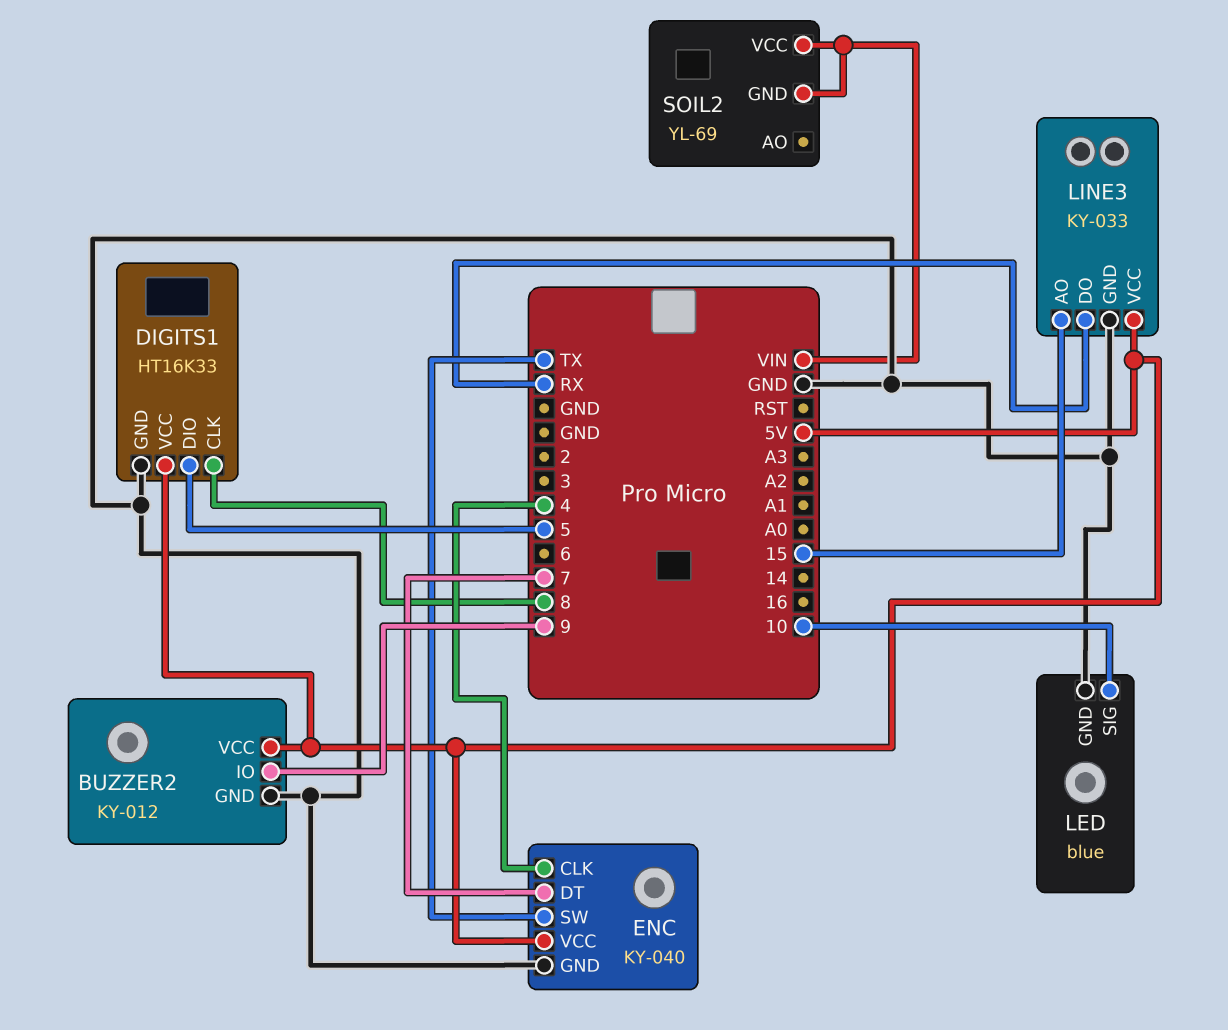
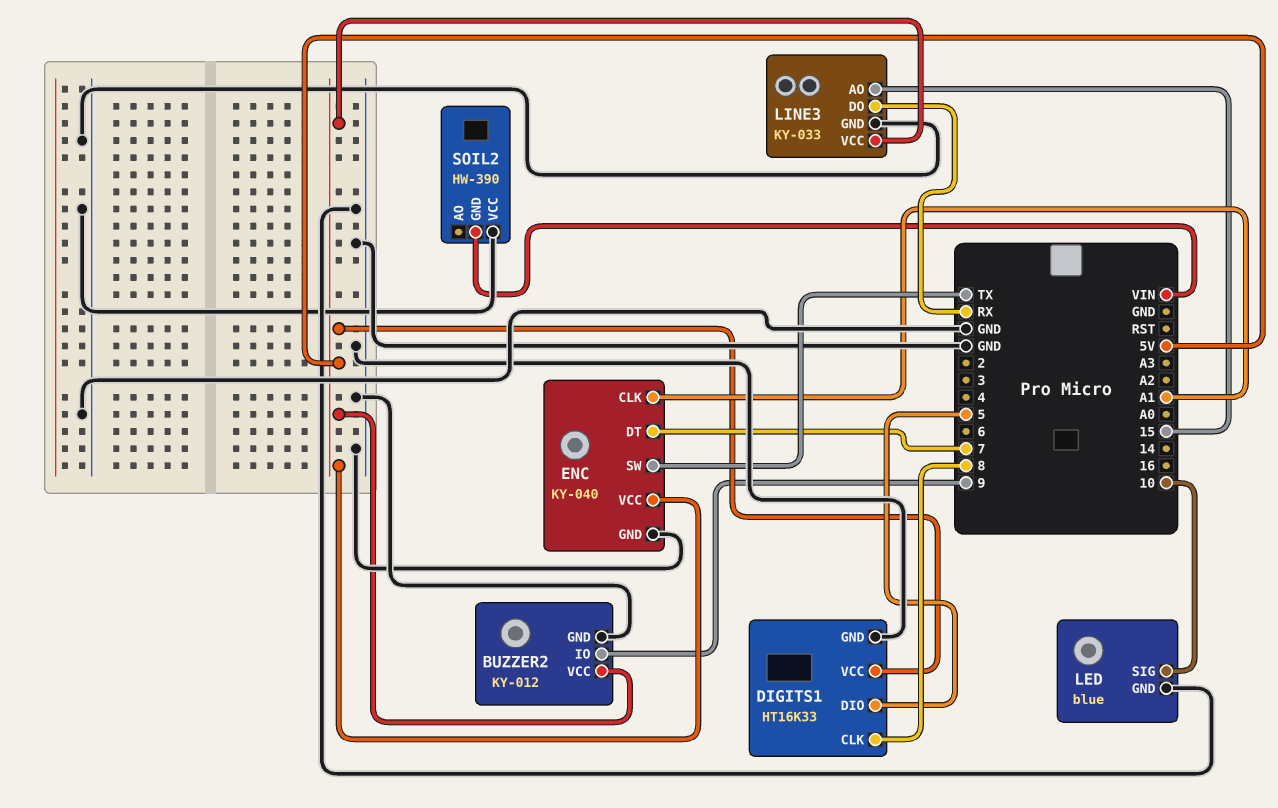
ENC pin CLK: 4 -> A1
SOIL2: YL-69 -> HW-390
SOIL2 pin VCC: VIN -> GND

